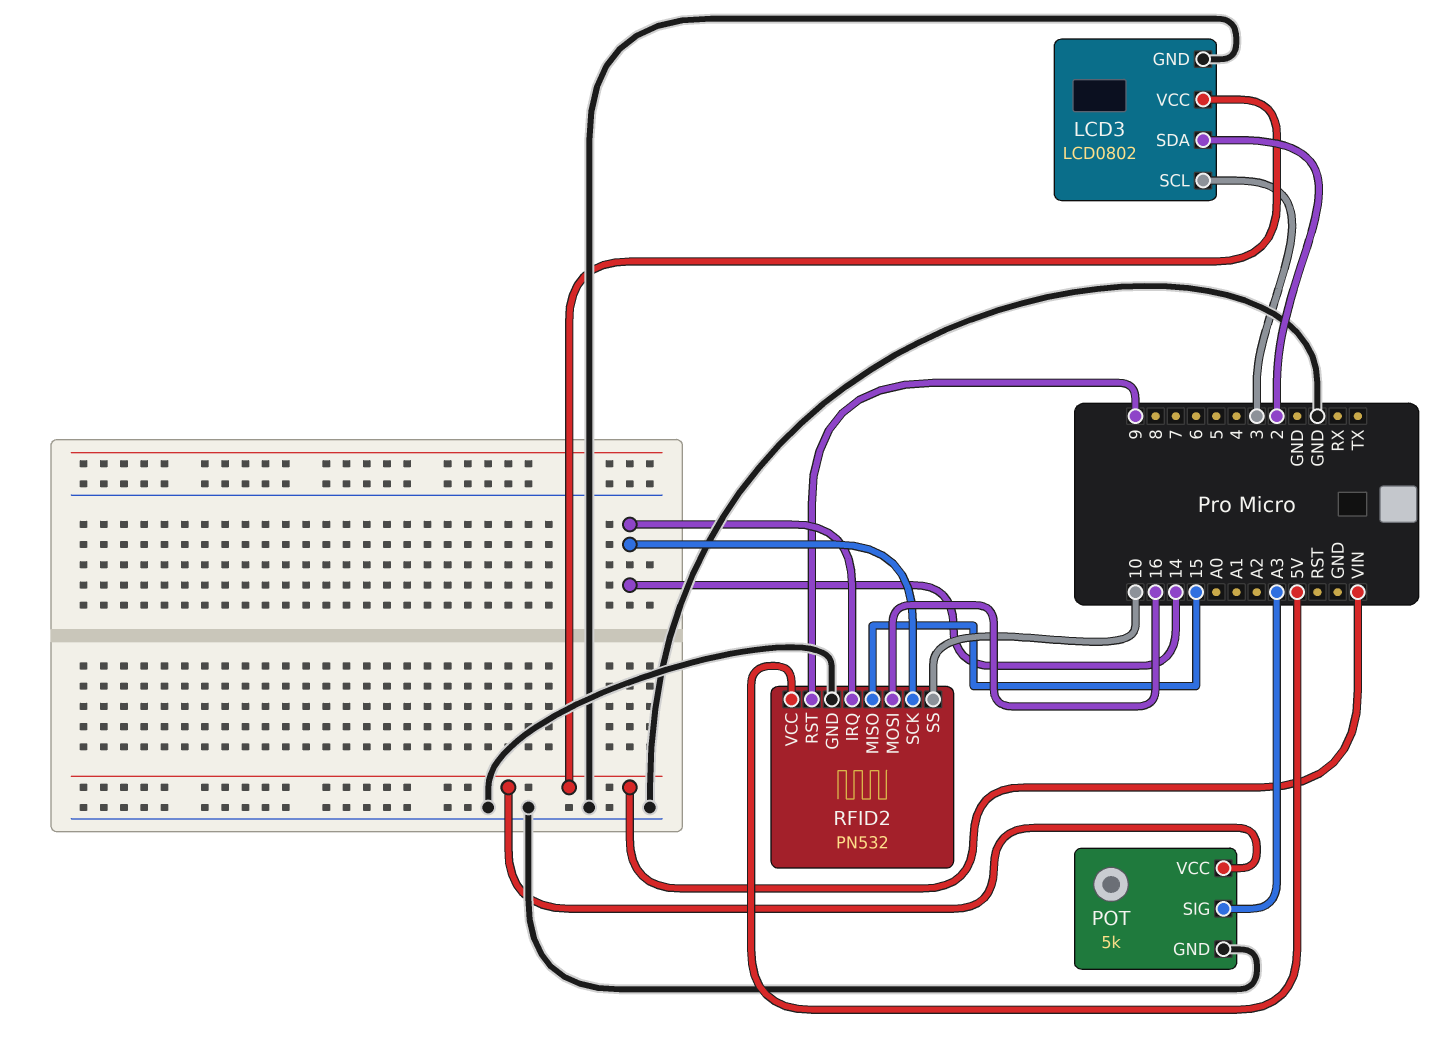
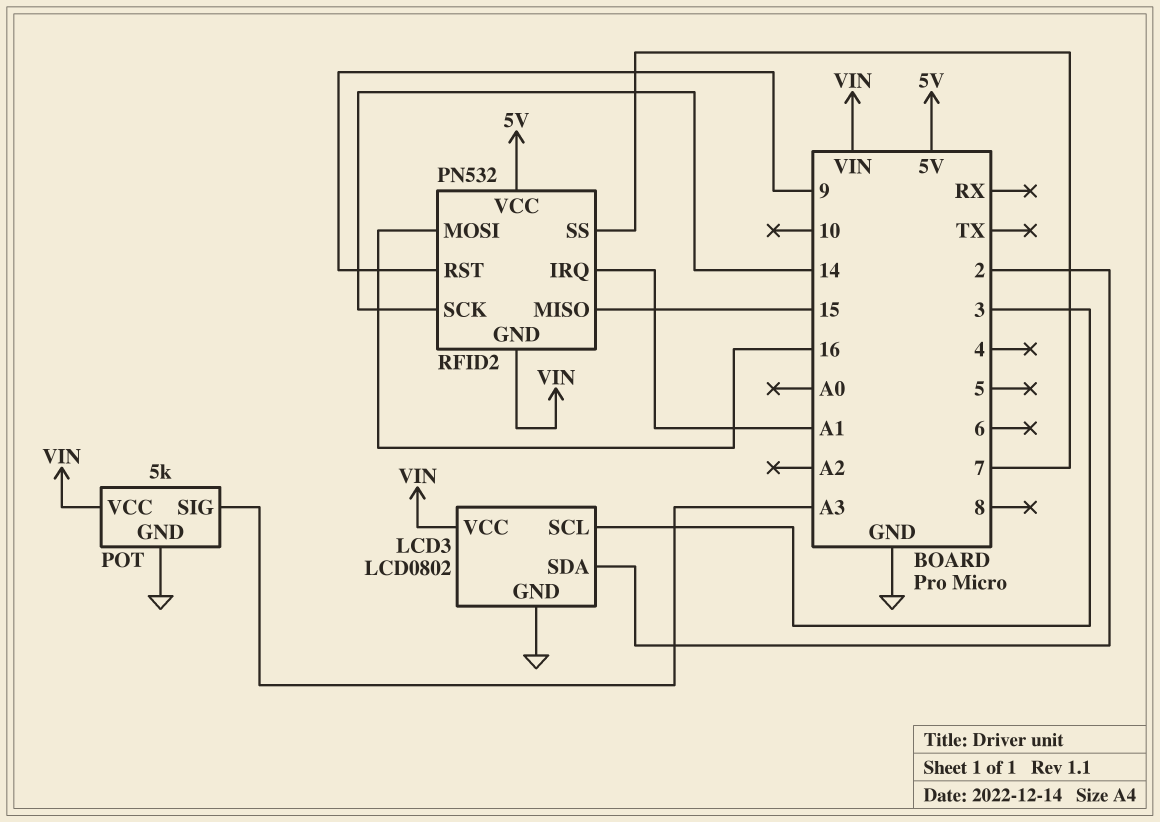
RFID2 pin GND: GND -> VIN
RFID2 pin IRQ: 14 -> A1
RFID2 pin SS: 10 -> 7

